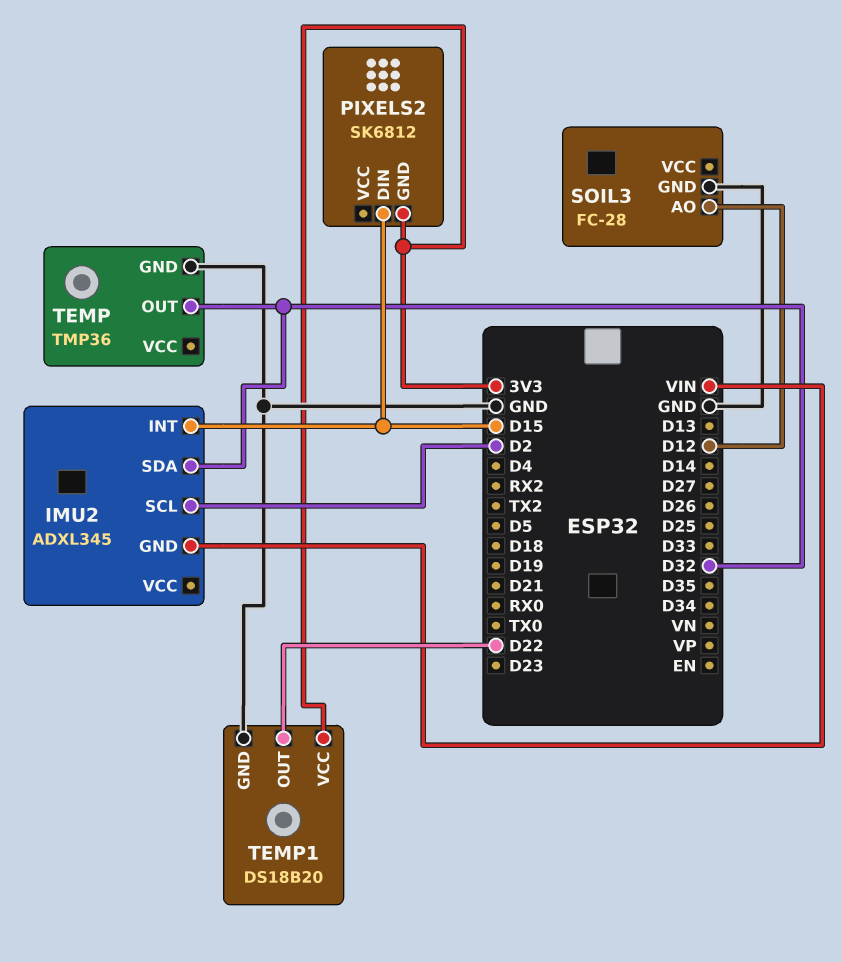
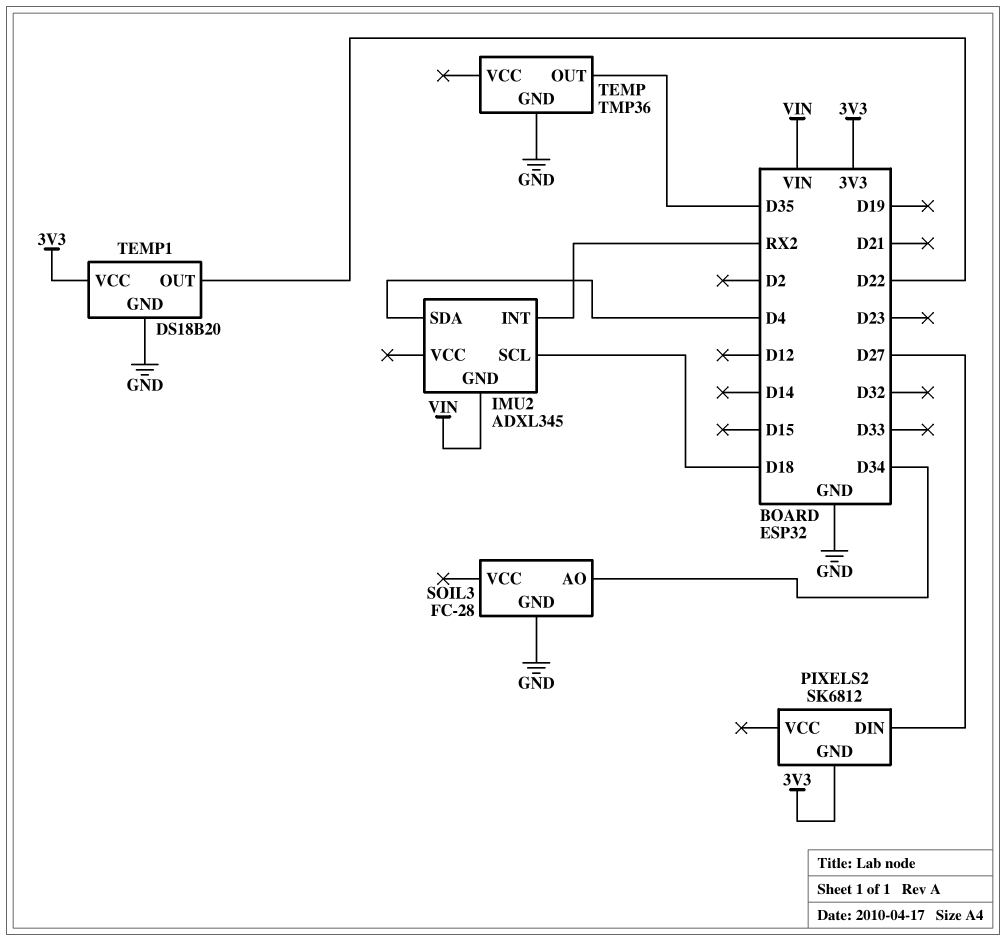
IMU2 pin INT: D15 -> RX2
IMU2 pin SCL: D2 -> D18
IMU2 pin SDA: D32 -> D4
PIXELS2 pin DIN: D15 -> D27
SOIL3 pin AO: D12 -> D34
TEMP pin OUT: D32 -> D35

